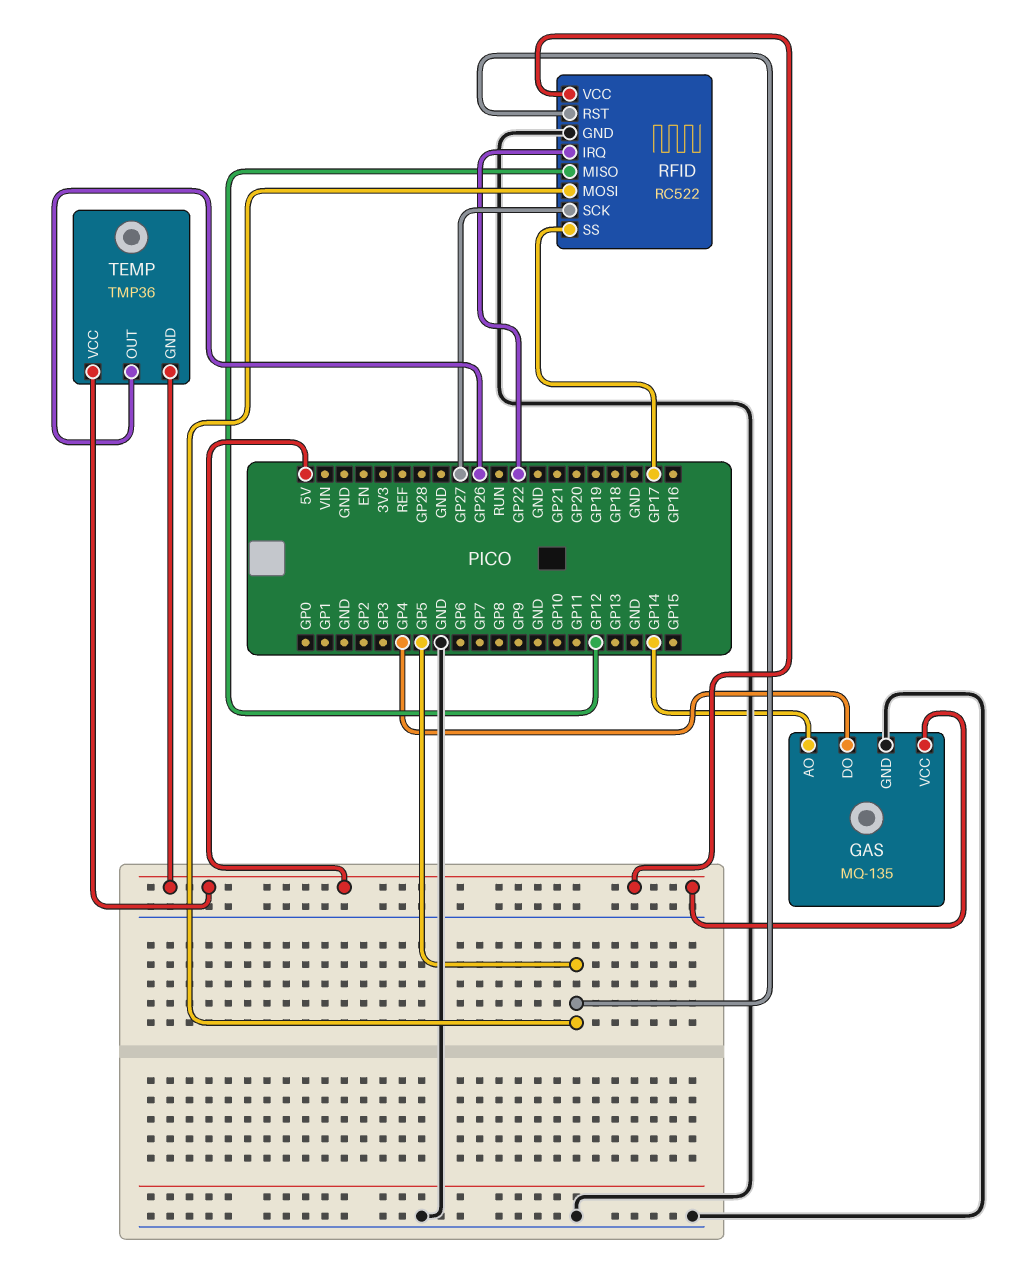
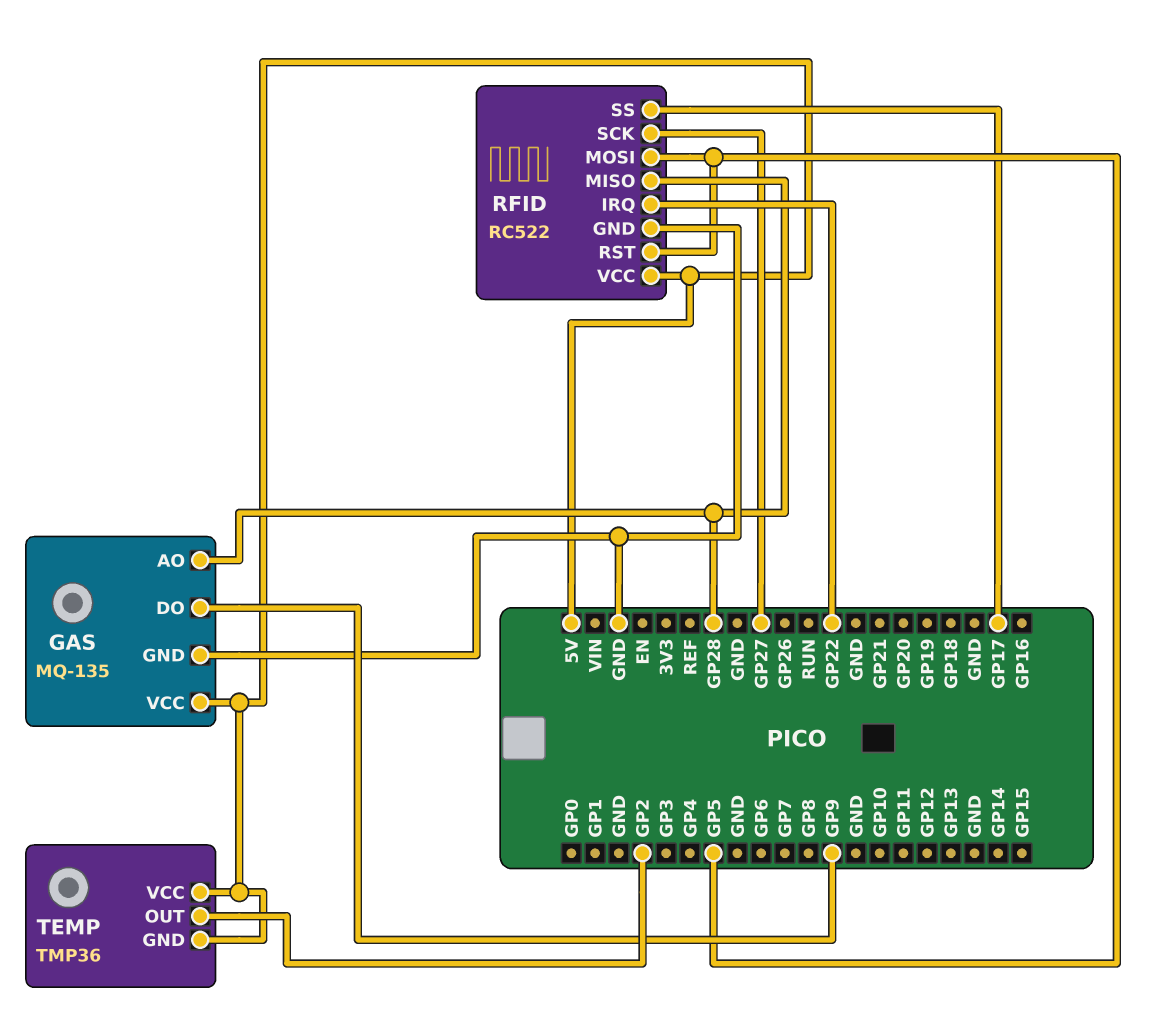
GAS pin AO: GP14 -> GP28
GAS pin DO: GP4 -> GP9
RFID pin MISO: GP12 -> GP28
TEMP pin OUT: GP26 -> GP2

